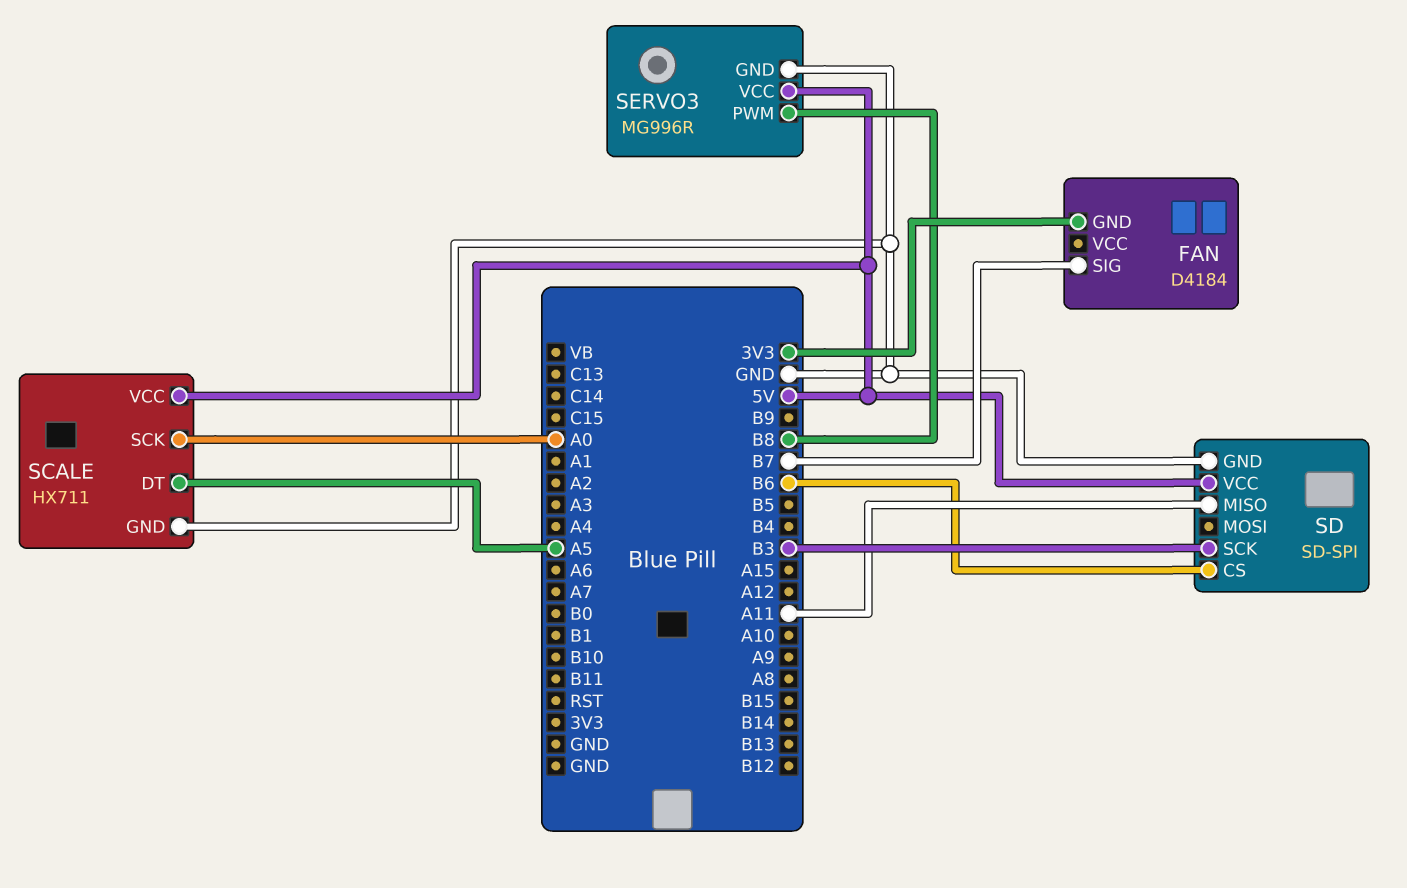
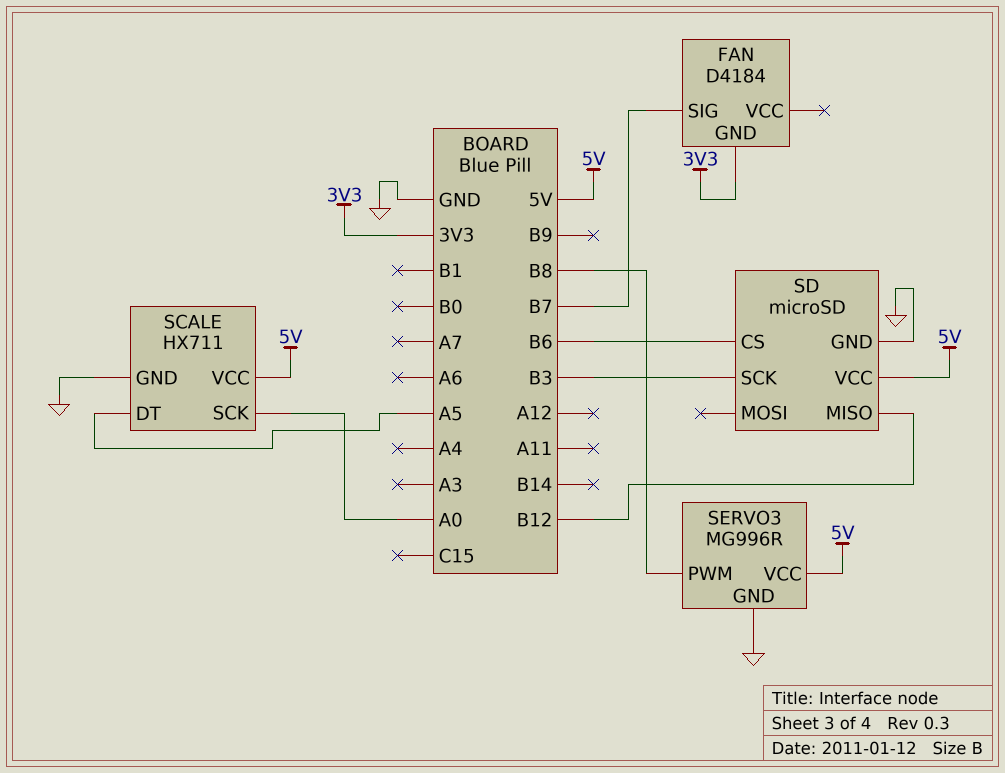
SD: SD-SPI -> microSD
SD pin MISO: A11 -> B12

